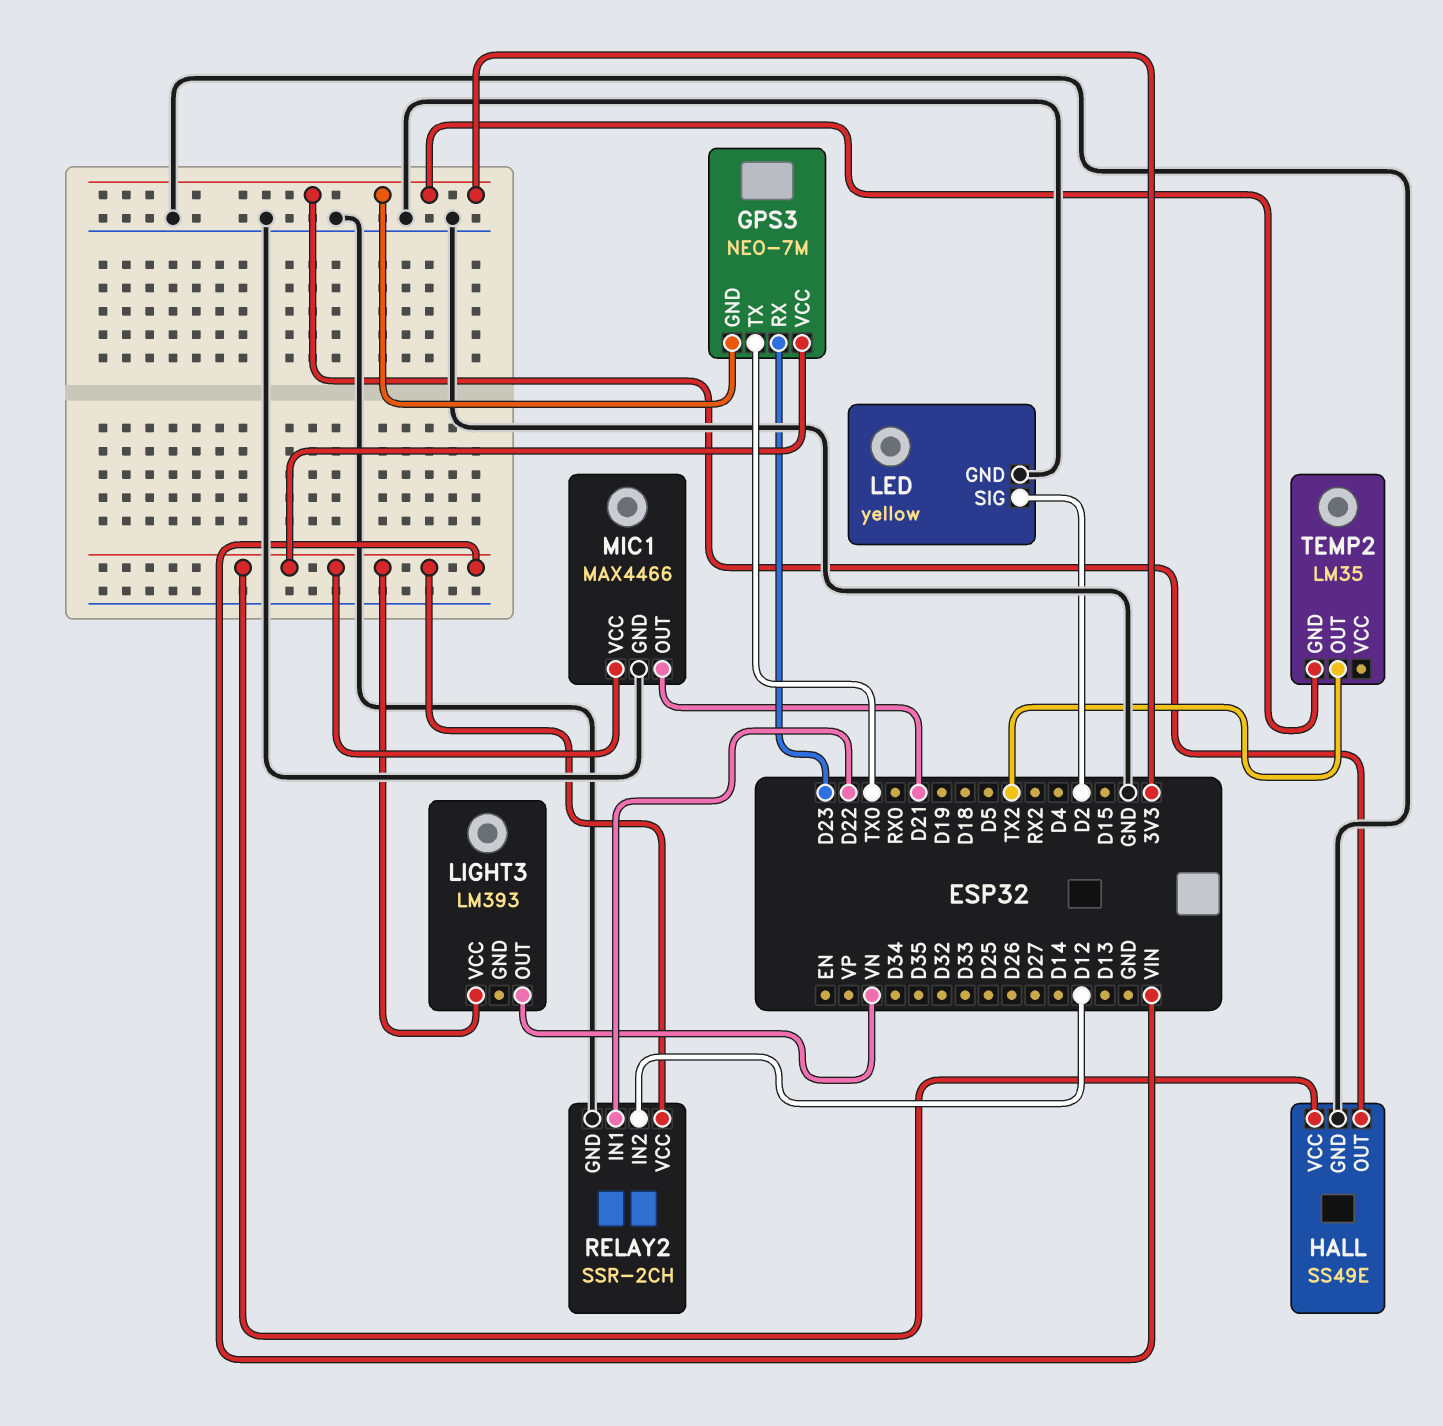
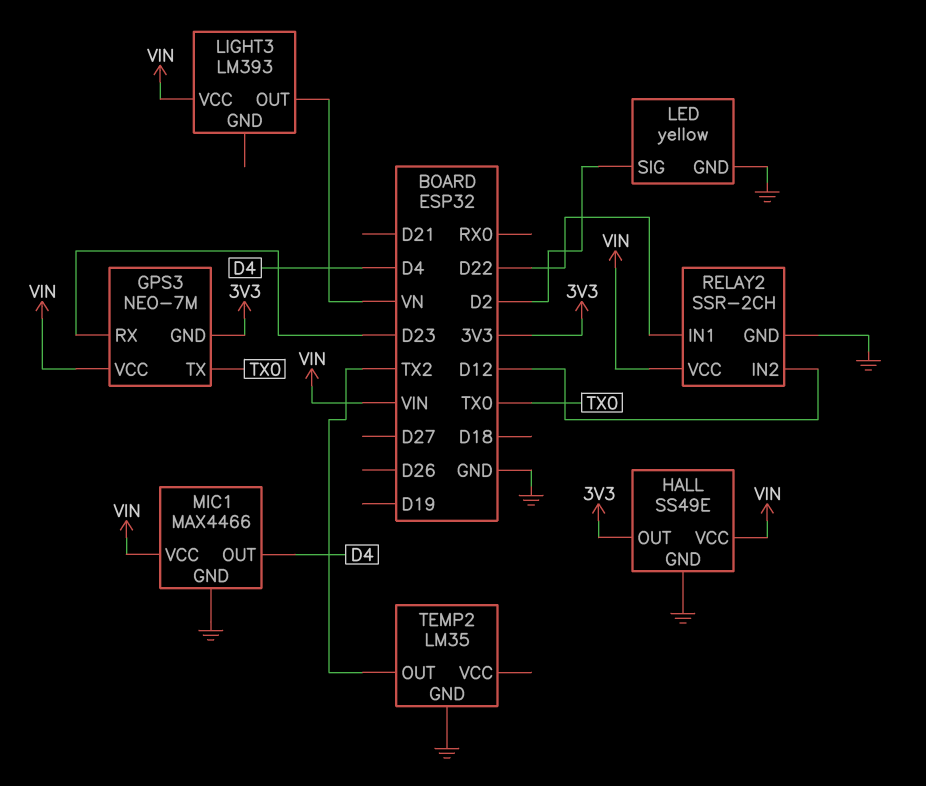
MIC1 pin OUT: D21 -> D4
TEMP2 pin GND: 3V3 -> GND

